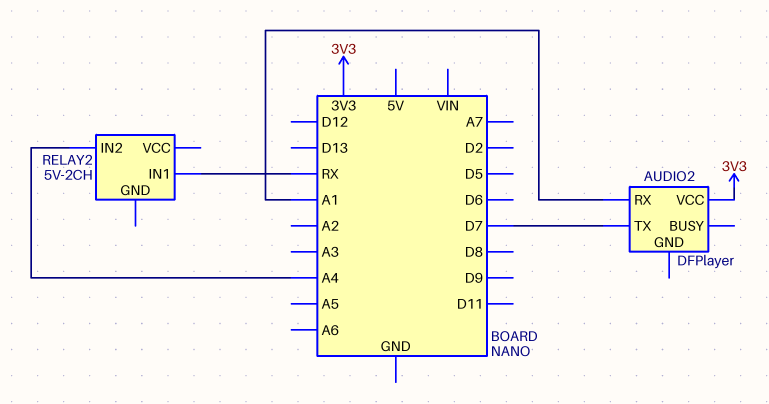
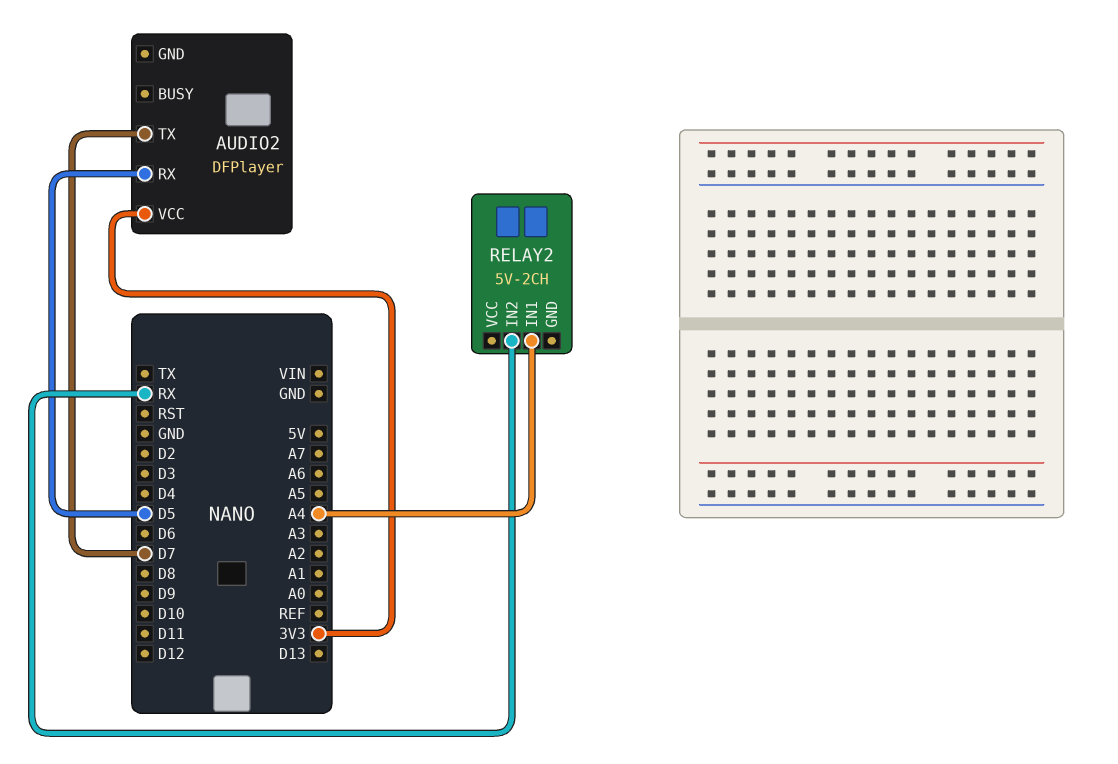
AUDIO2 pin RX: A1 -> D5
RELAY2 pin IN1: RX -> A4
RELAY2 pin IN2: A4 -> RX

